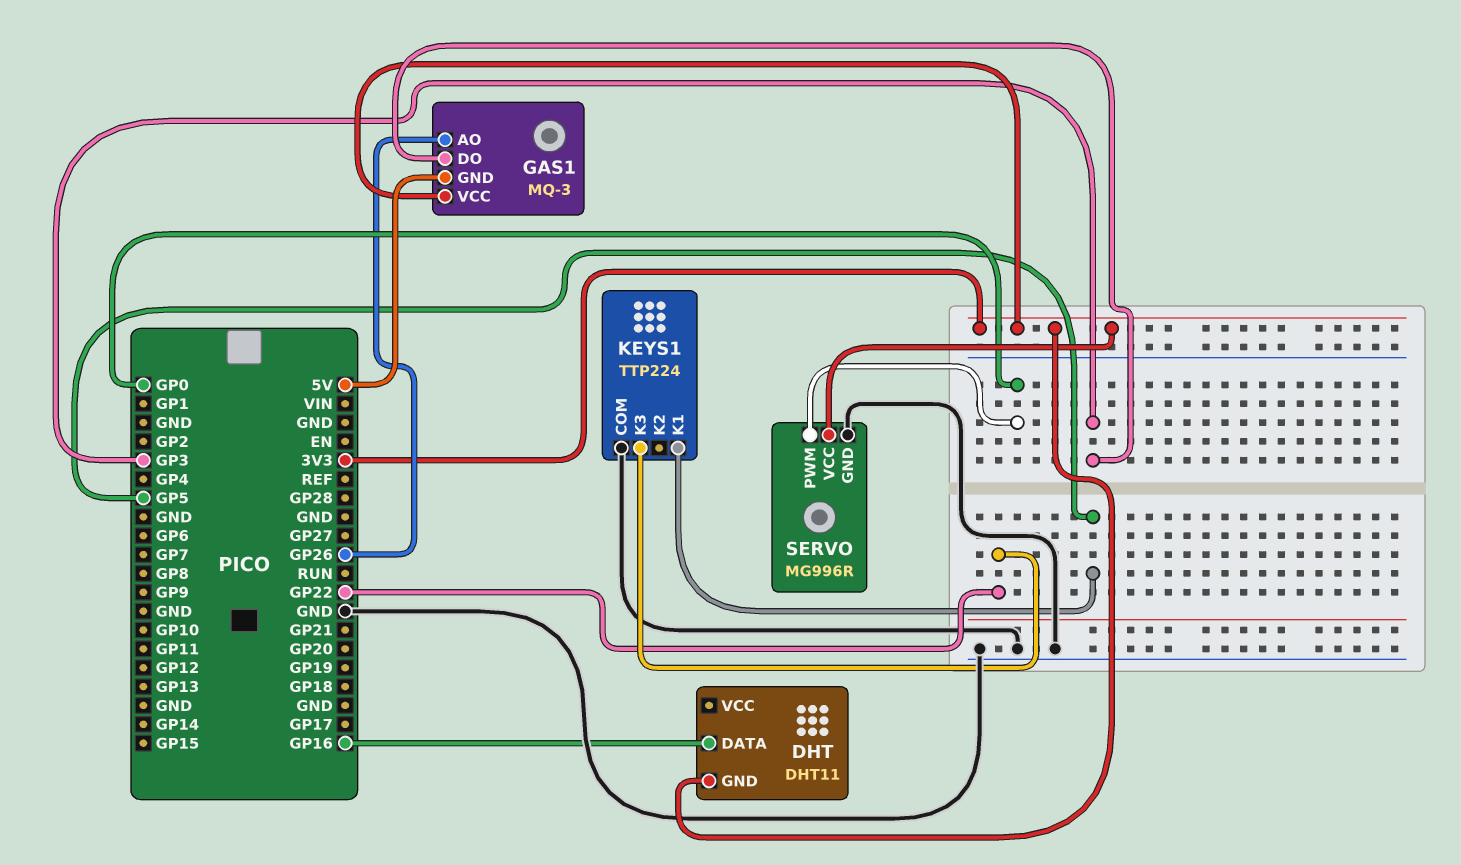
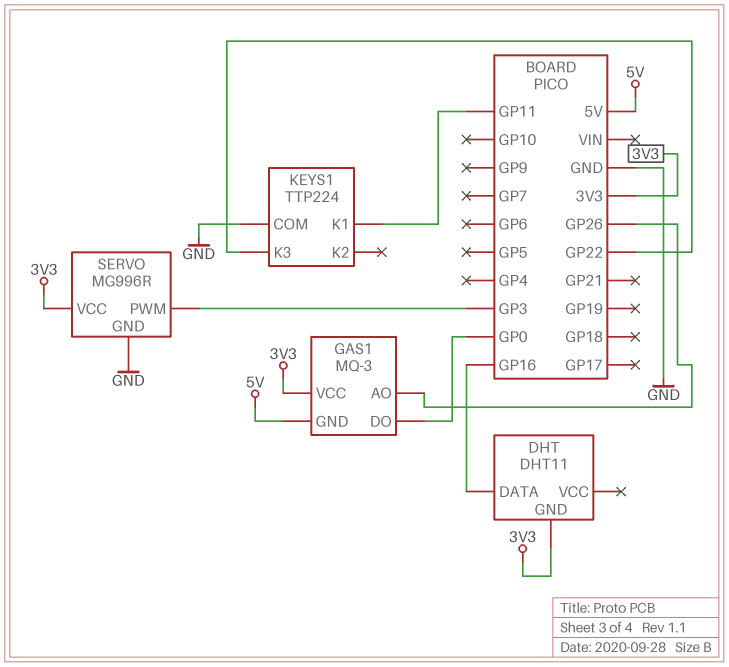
GAS1 pin DO: GP3 -> GP0
KEYS1 pin K1: GP5 -> GP11
SERVO pin PWM: GP0 -> GP3

